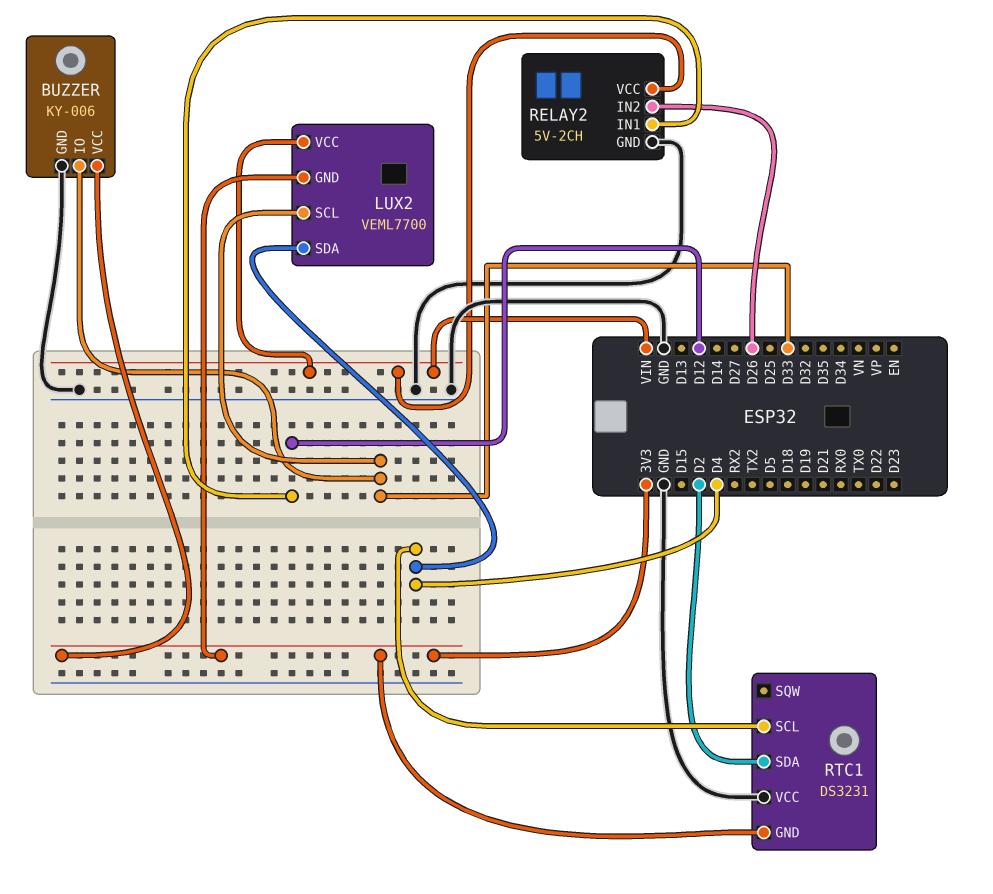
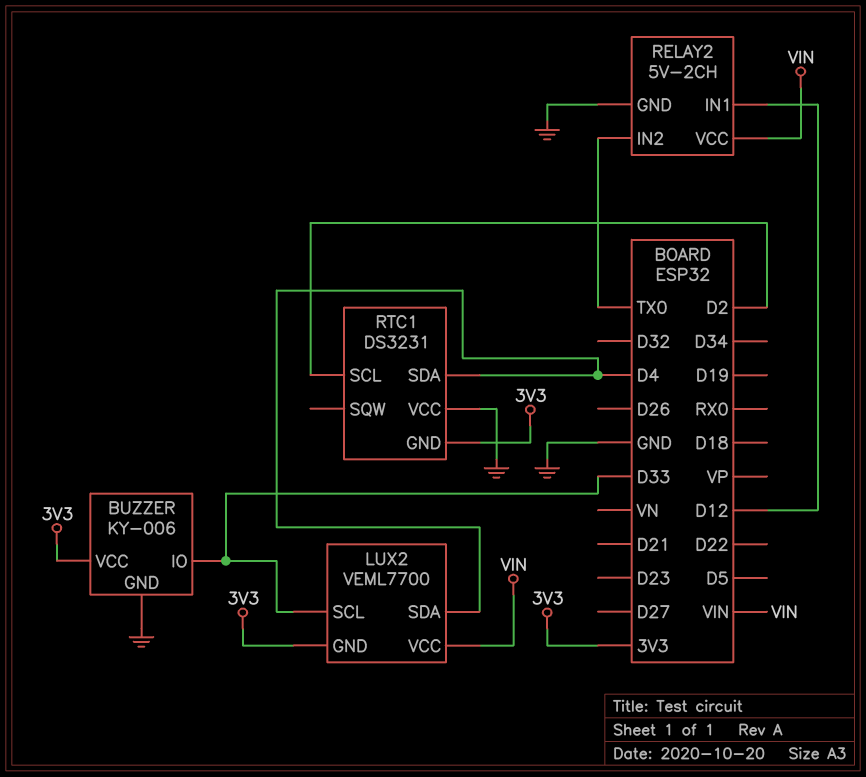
RELAY2 pin IN2: D26 -> TX0
RTC1 pin SCL: D4 -> D2
RTC1 pin SDA: D2 -> D4

